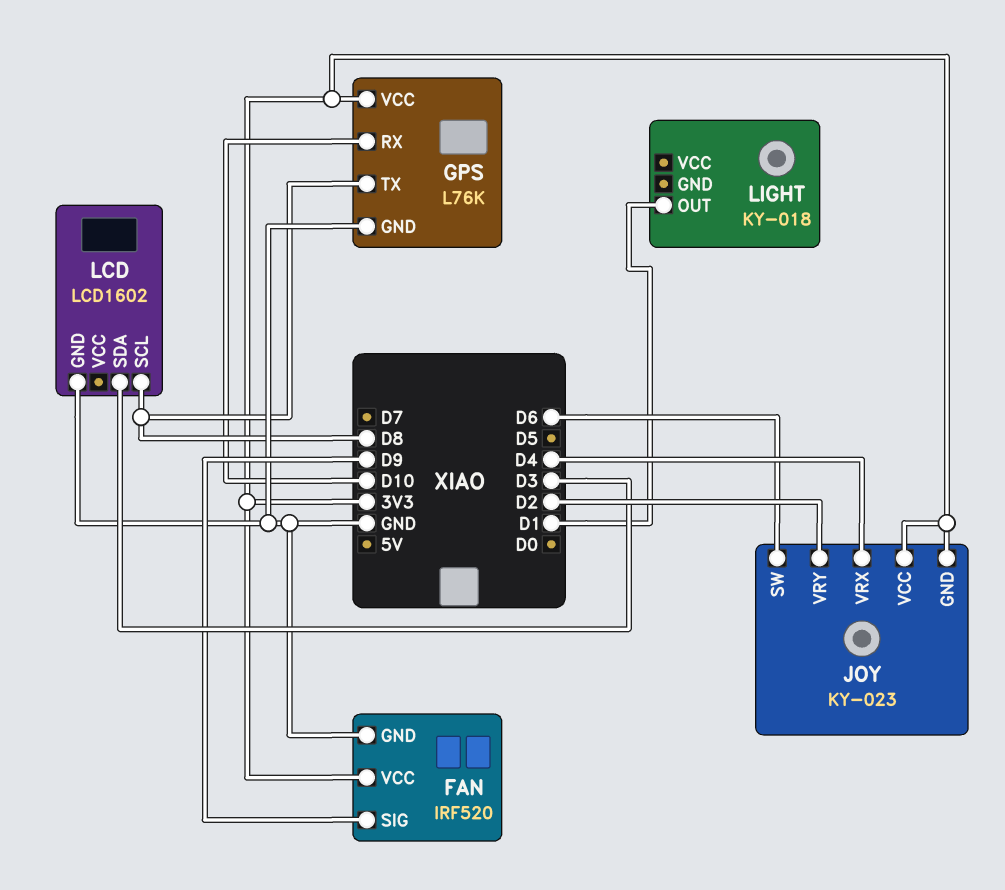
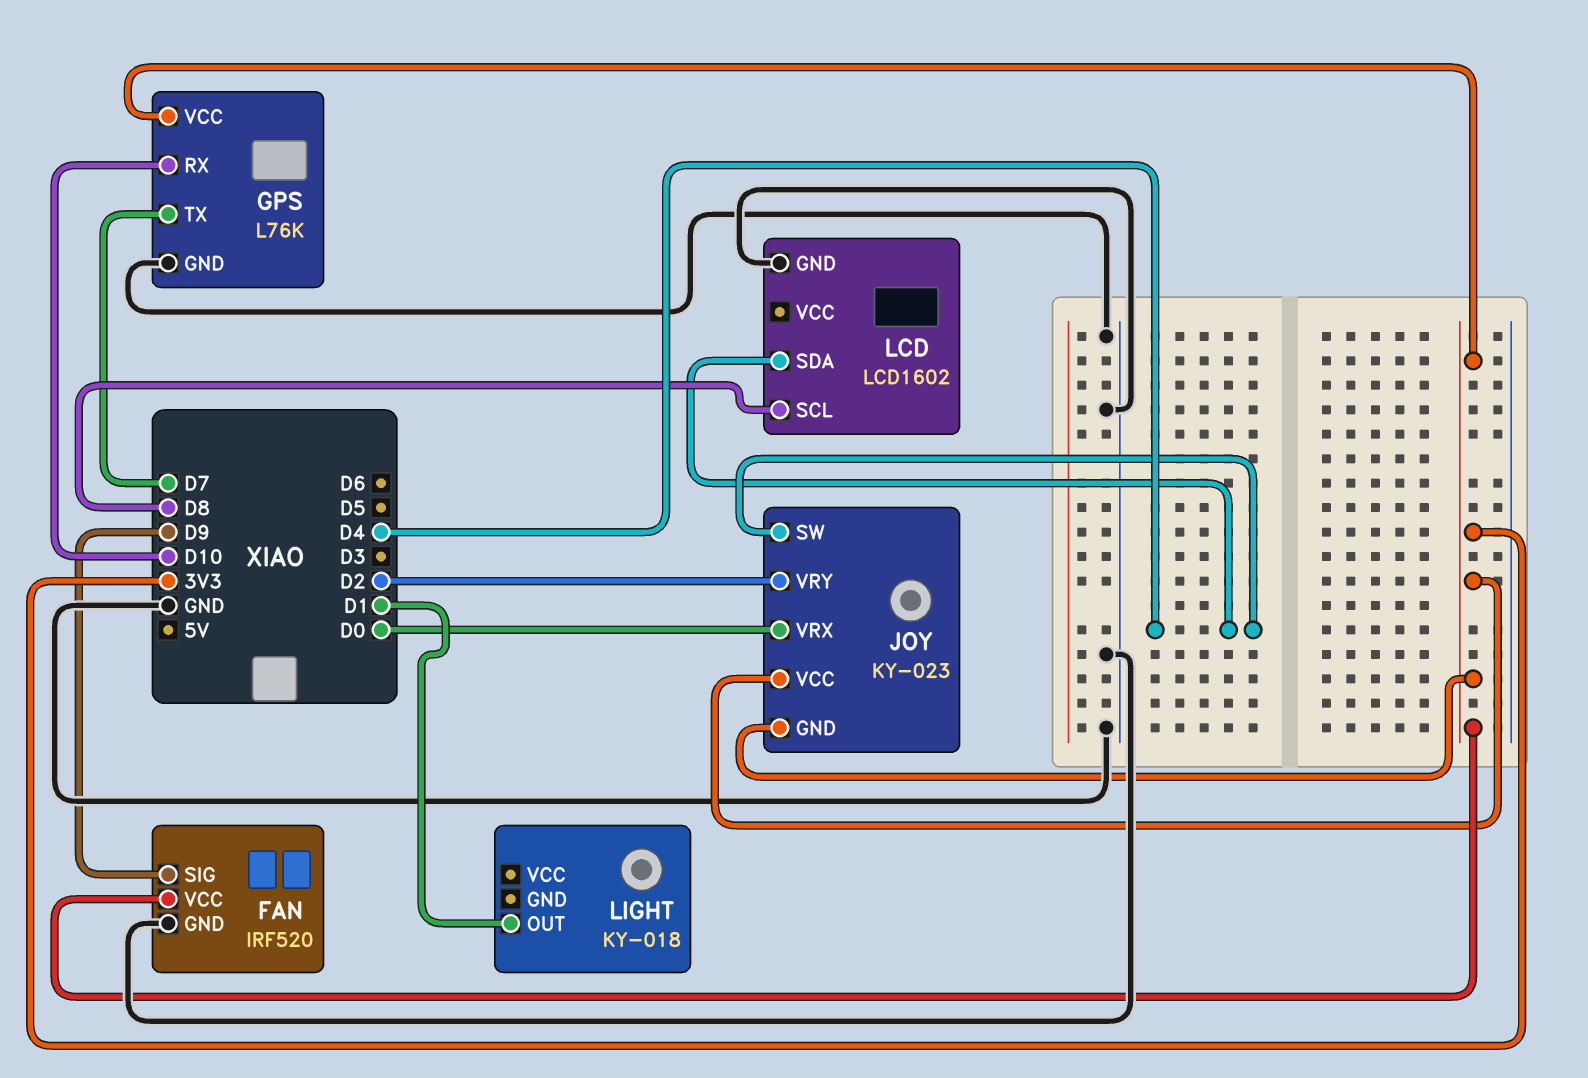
GPS pin TX: D8 -> D7
JOY pin SW: D6 -> D4
JOY pin VRX: D4 -> D0
LCD pin SDA: D3 -> D4

